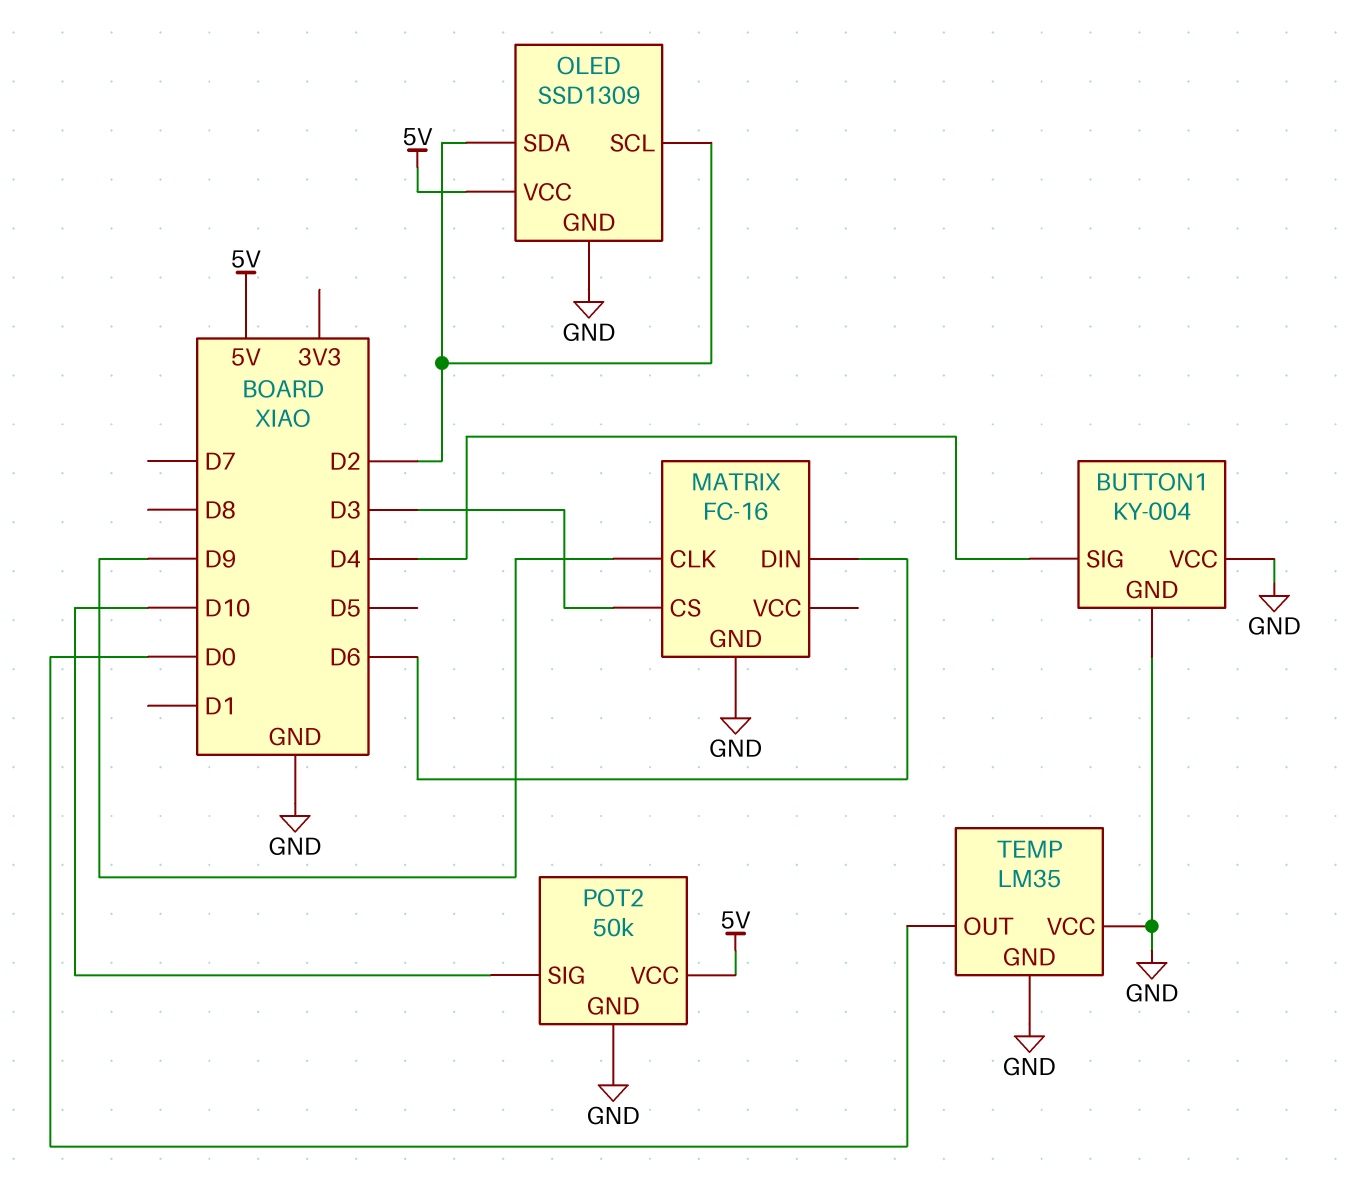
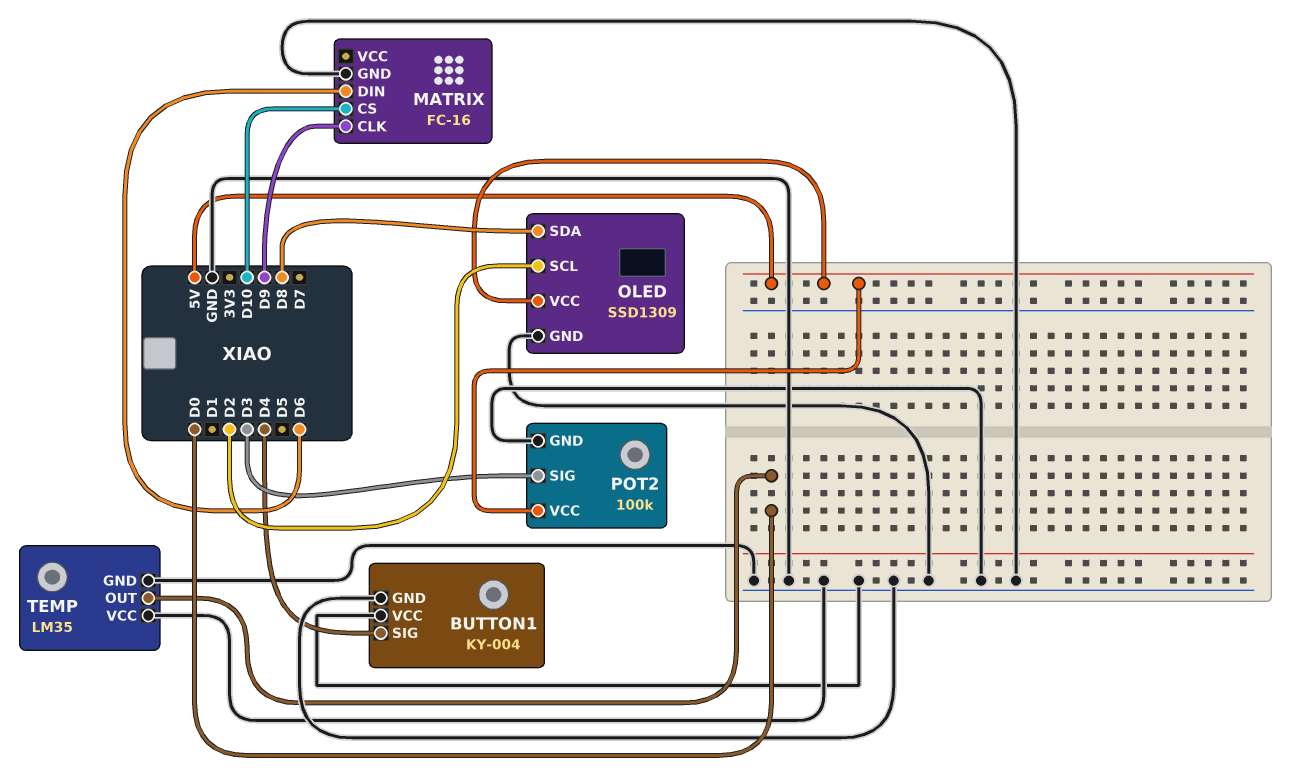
MATRIX pin CS: D3 -> D10
OLED pin SDA: D2 -> D8
POT2: 50k -> 100k
POT2 pin SIG: D10 -> D3

